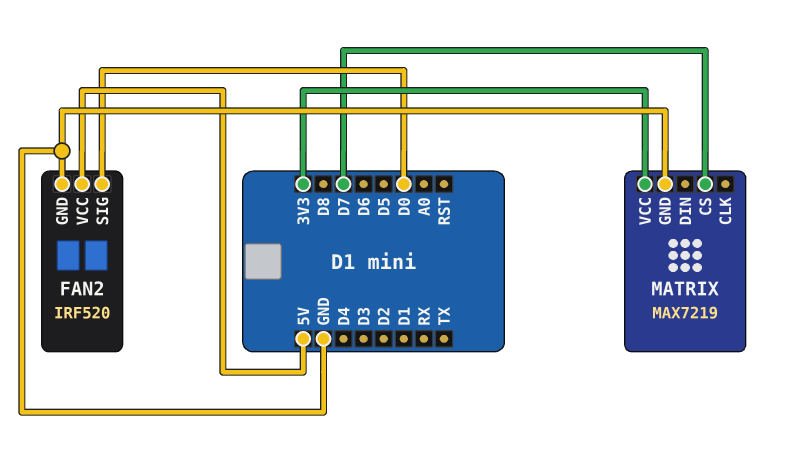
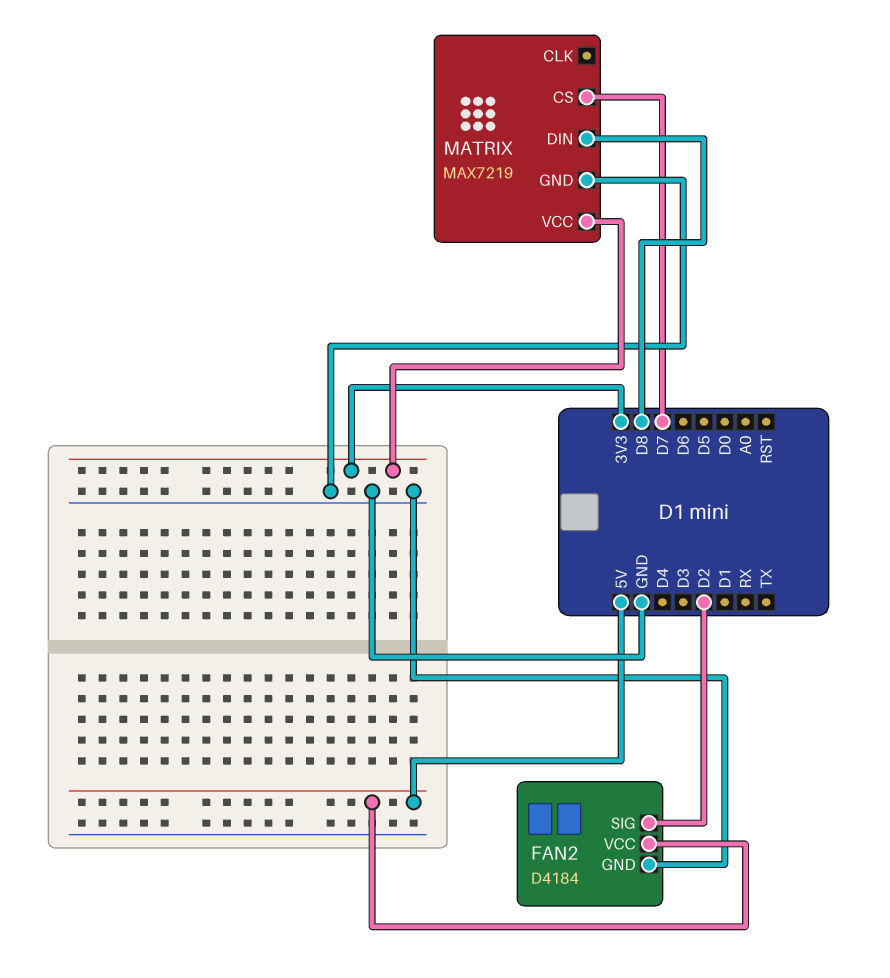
FAN2: IRF520 -> D4184
FAN2 pin SIG: D0 -> D2
MATRIX pin DIN: none -> D8

